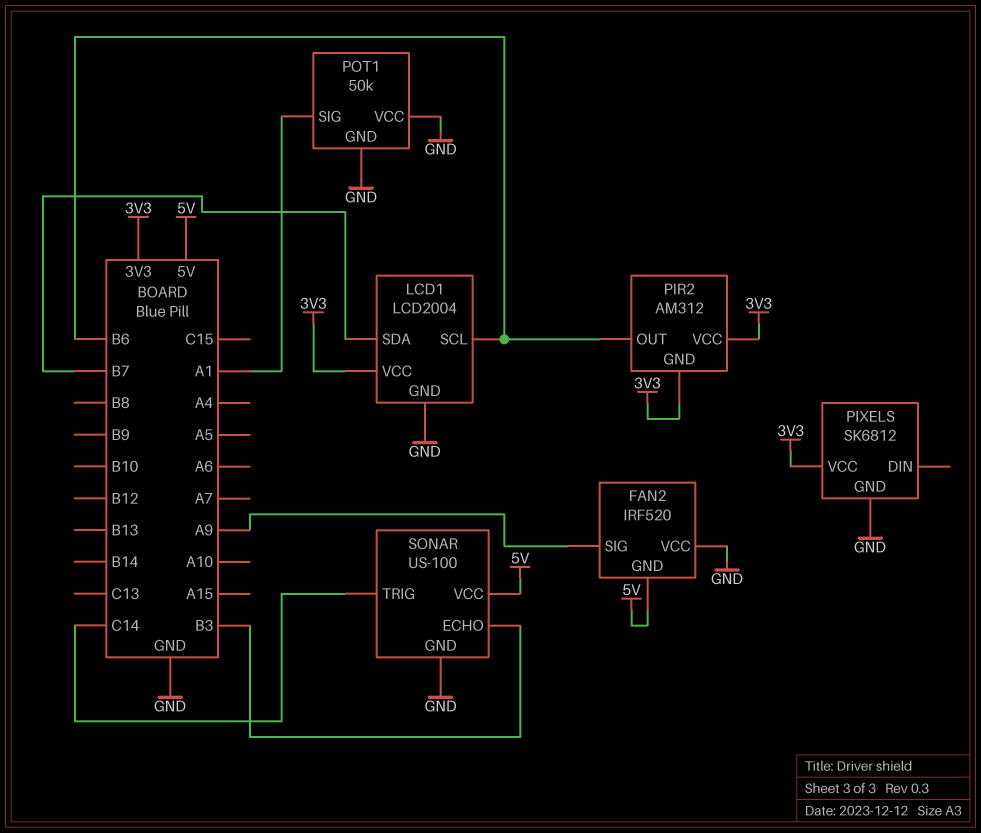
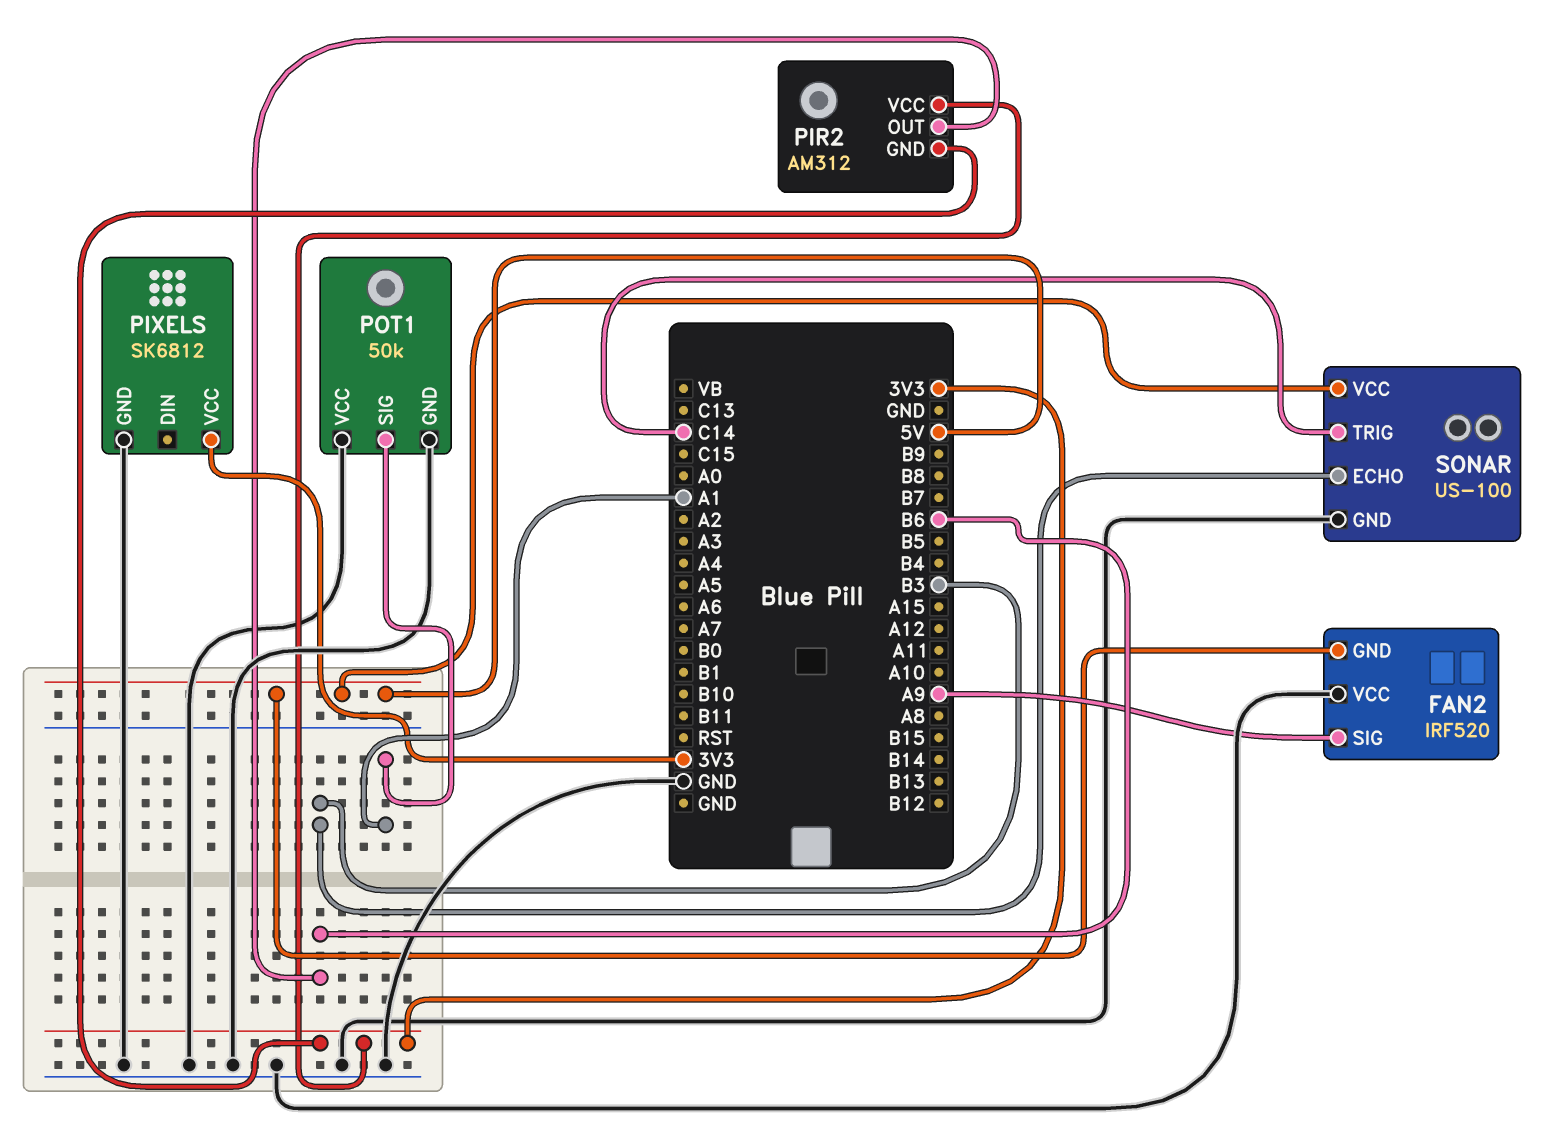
LCD1: LCD2004 -> none
LCD1 pin GND: GND -> none
LCD1 pin SCL: B6 -> none
LCD1 pin SDA: B7 -> none
LCD1 pin VCC: 3V3 -> none

